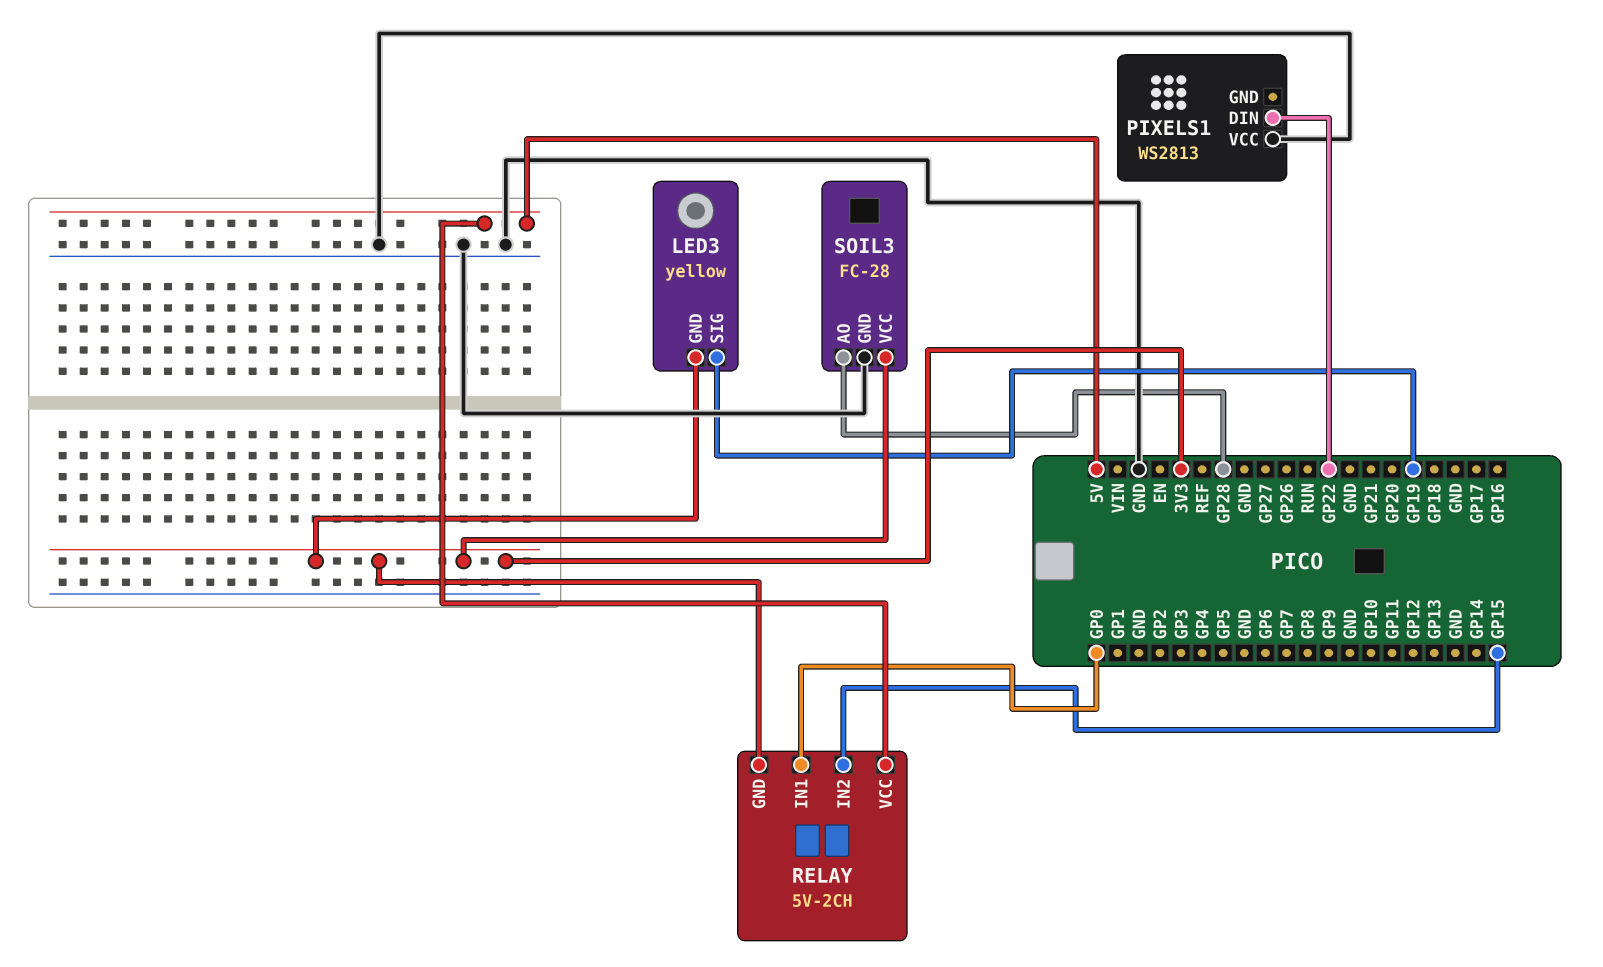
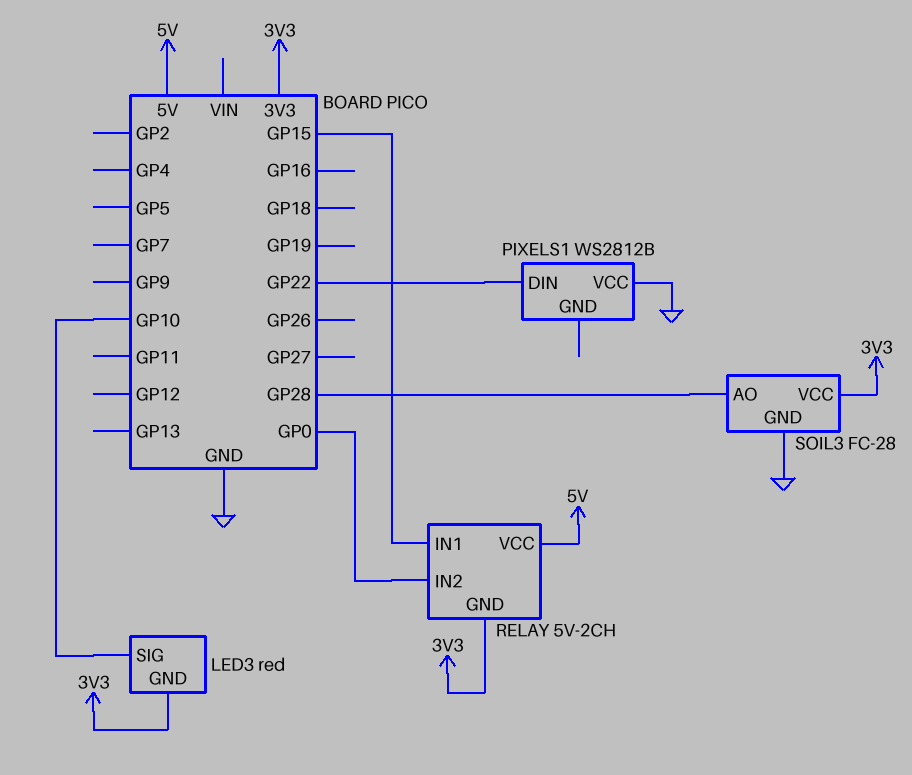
LED3: yellow -> red
LED3 pin SIG: GP19 -> GP10
PIXELS1: WS2813 -> WS2812B
RELAY pin IN1: GP0 -> GP15
RELAY pin IN2: GP15 -> GP0

